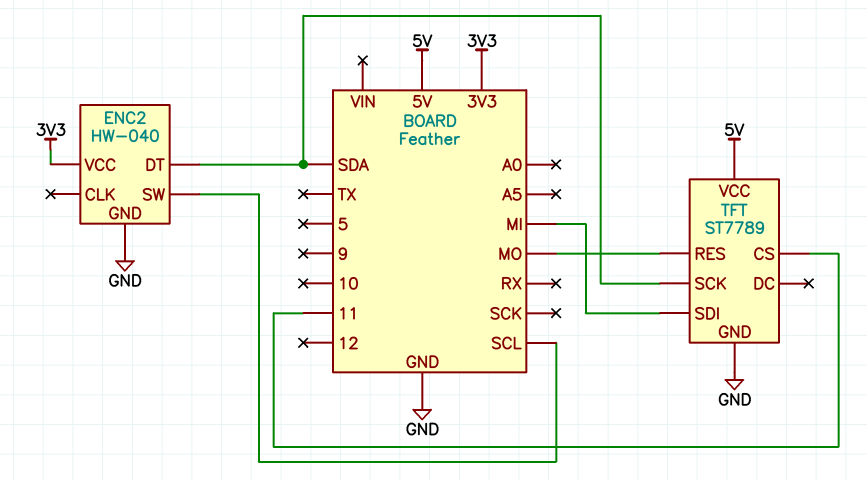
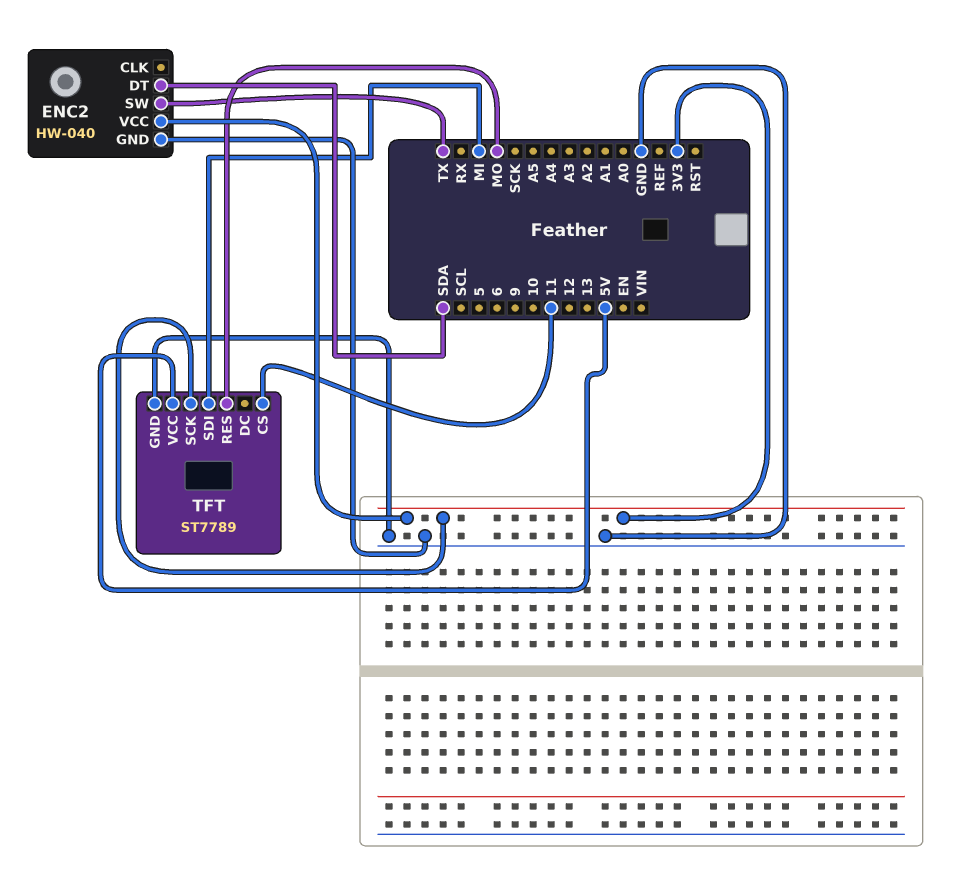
ENC2 pin SW: SCL -> TX
TFT pin SCK: SDA -> 3V3

